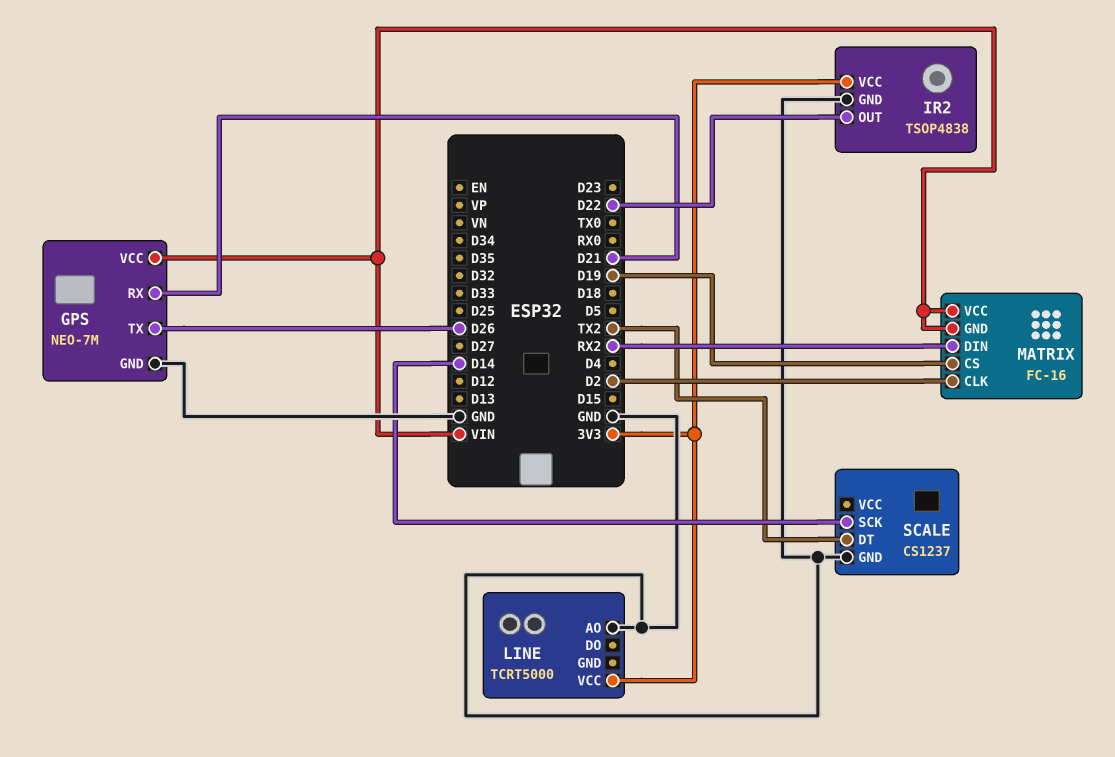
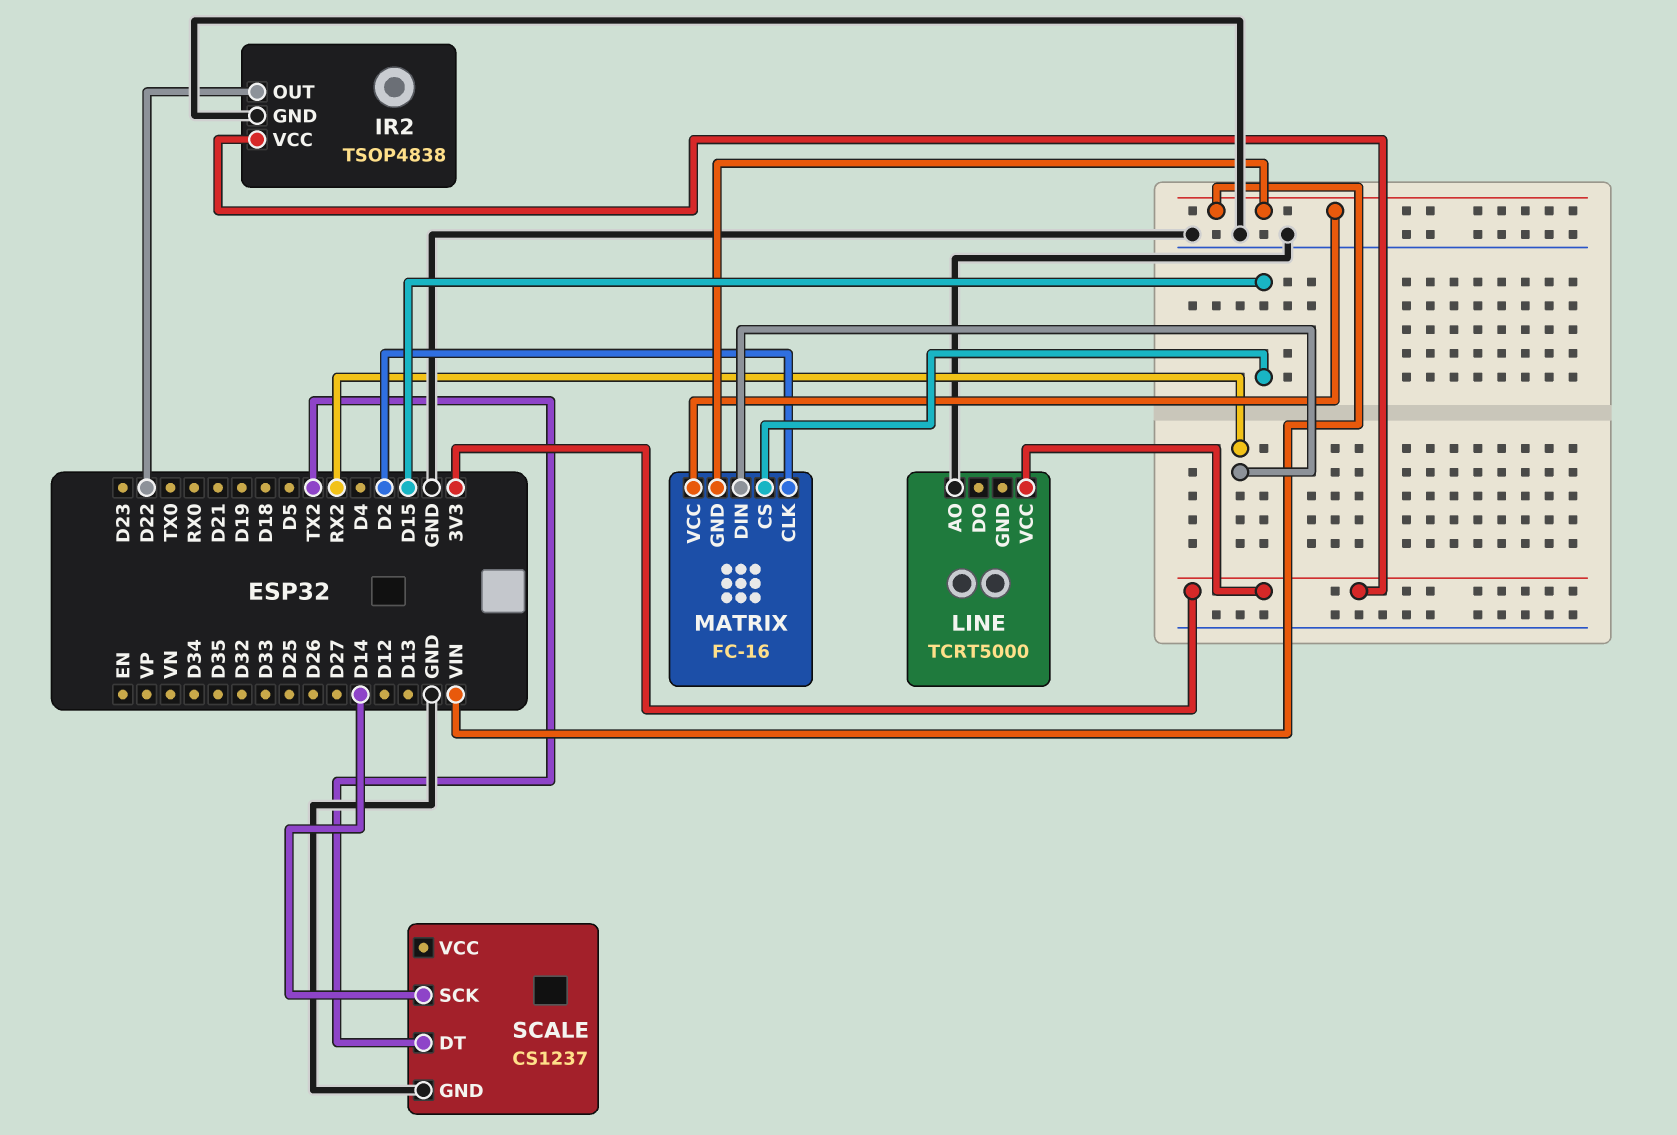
GPS: NEO-7M -> none
GPS pin GND: GND -> none
GPS pin RX: D21 -> none
GPS pin TX: D26 -> none
GPS pin VCC: VIN -> none
MATRIX pin CS: D19 -> D15

